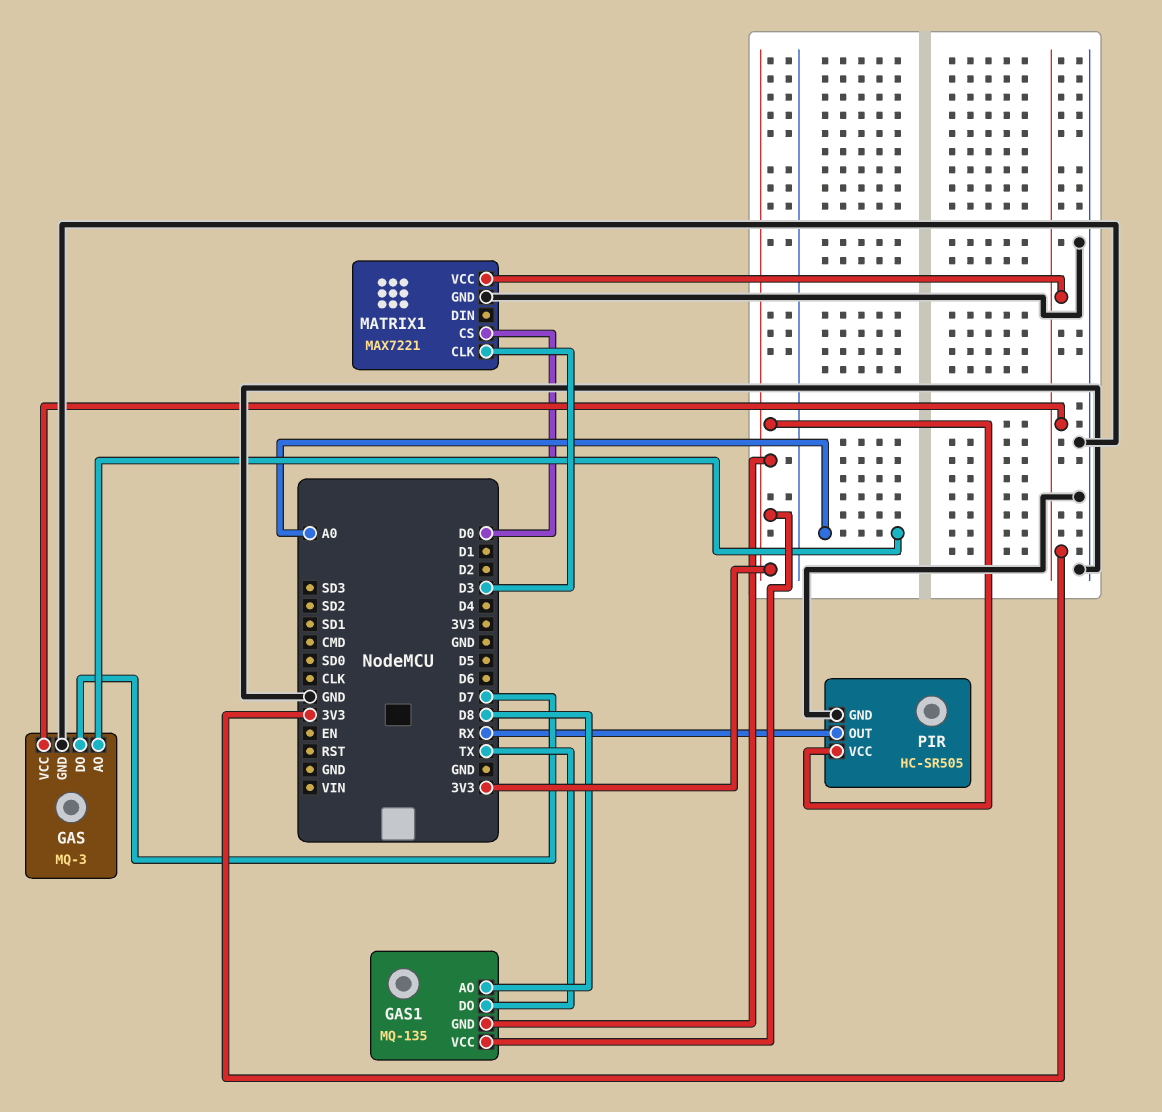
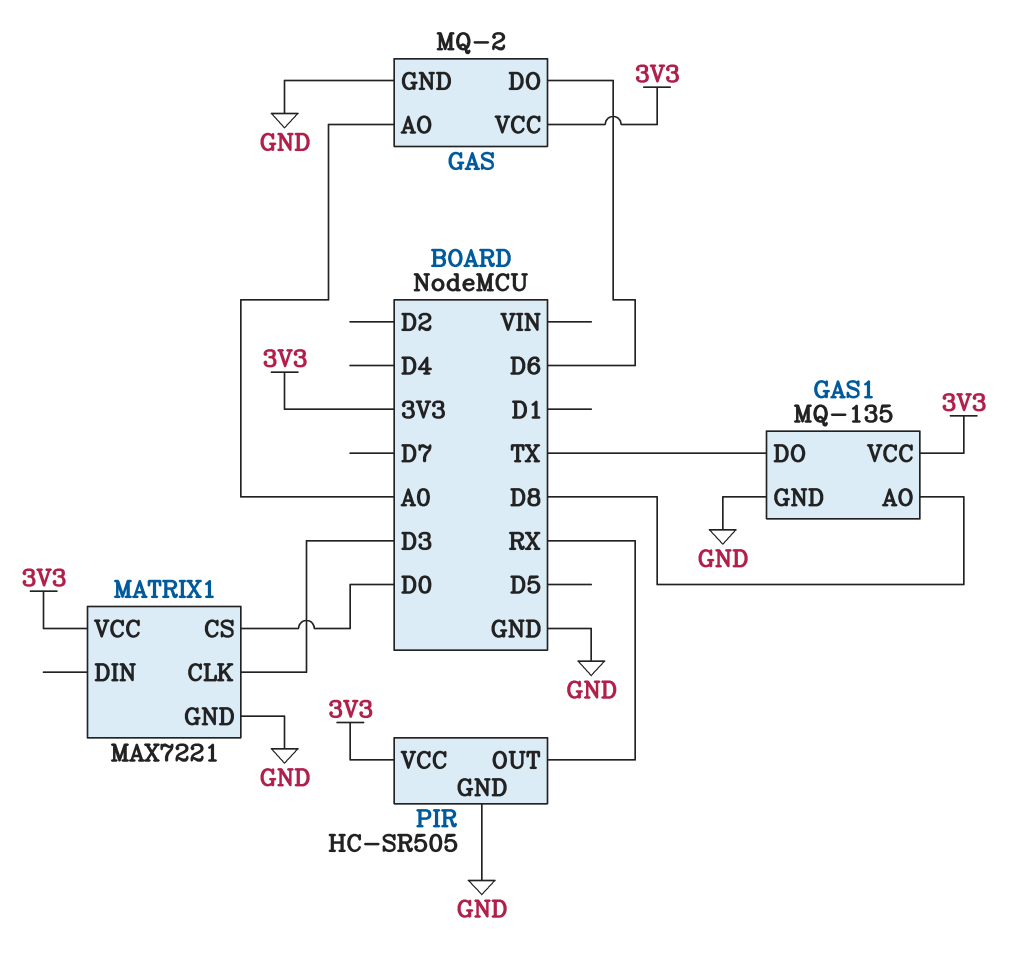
GAS: MQ-3 -> MQ-2
GAS pin DO: D7 -> D6
GAS1 pin GND: 3V3 -> GND

